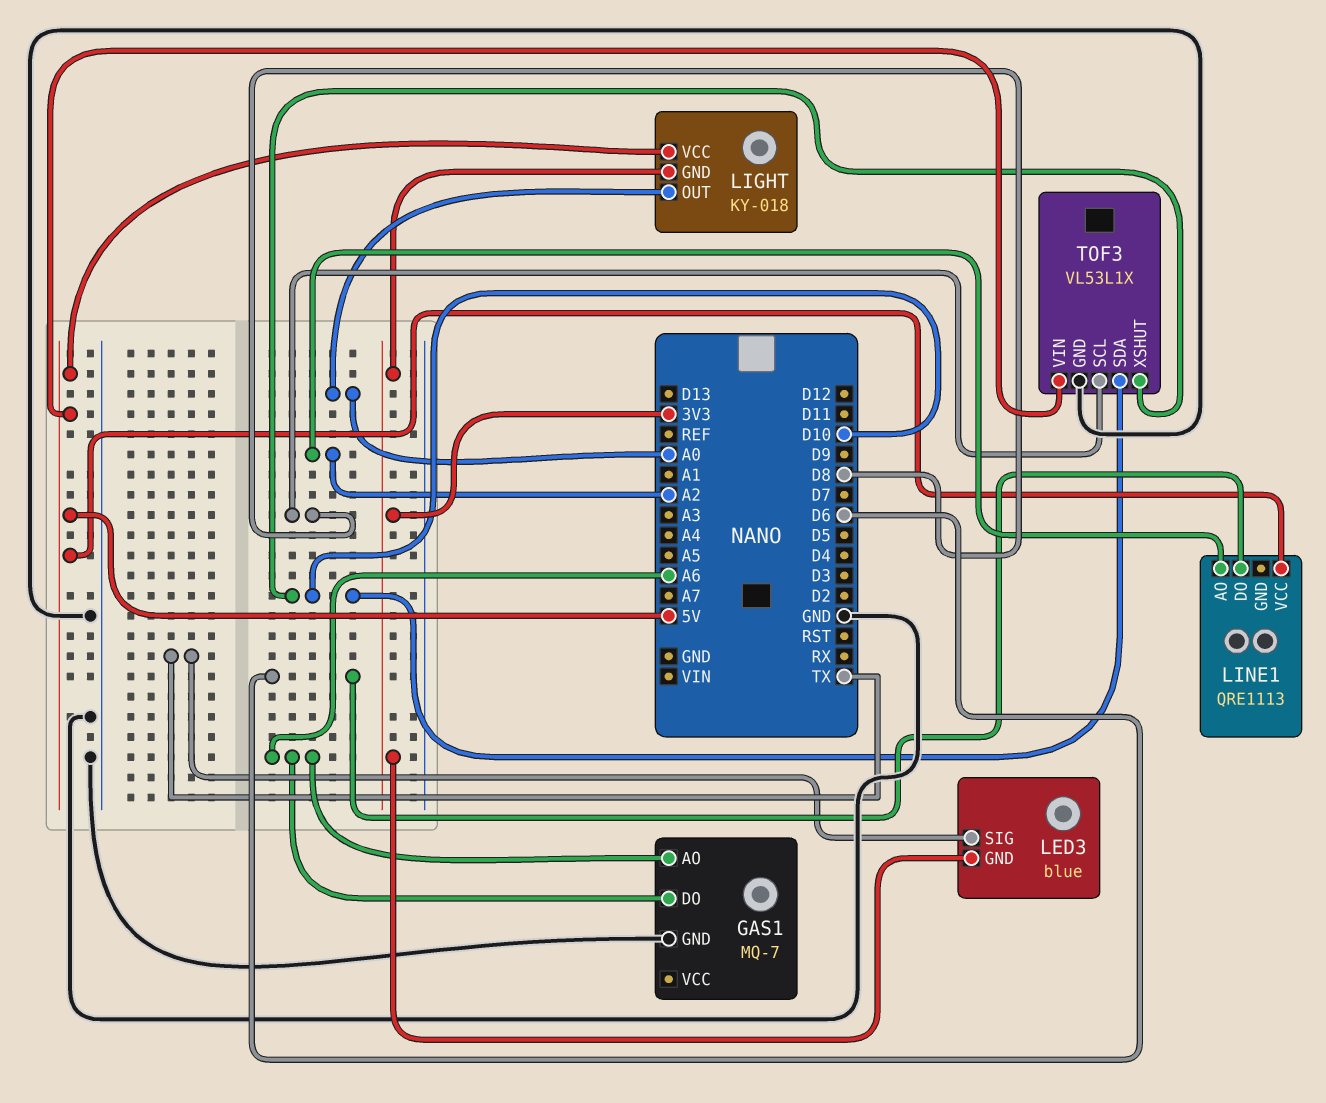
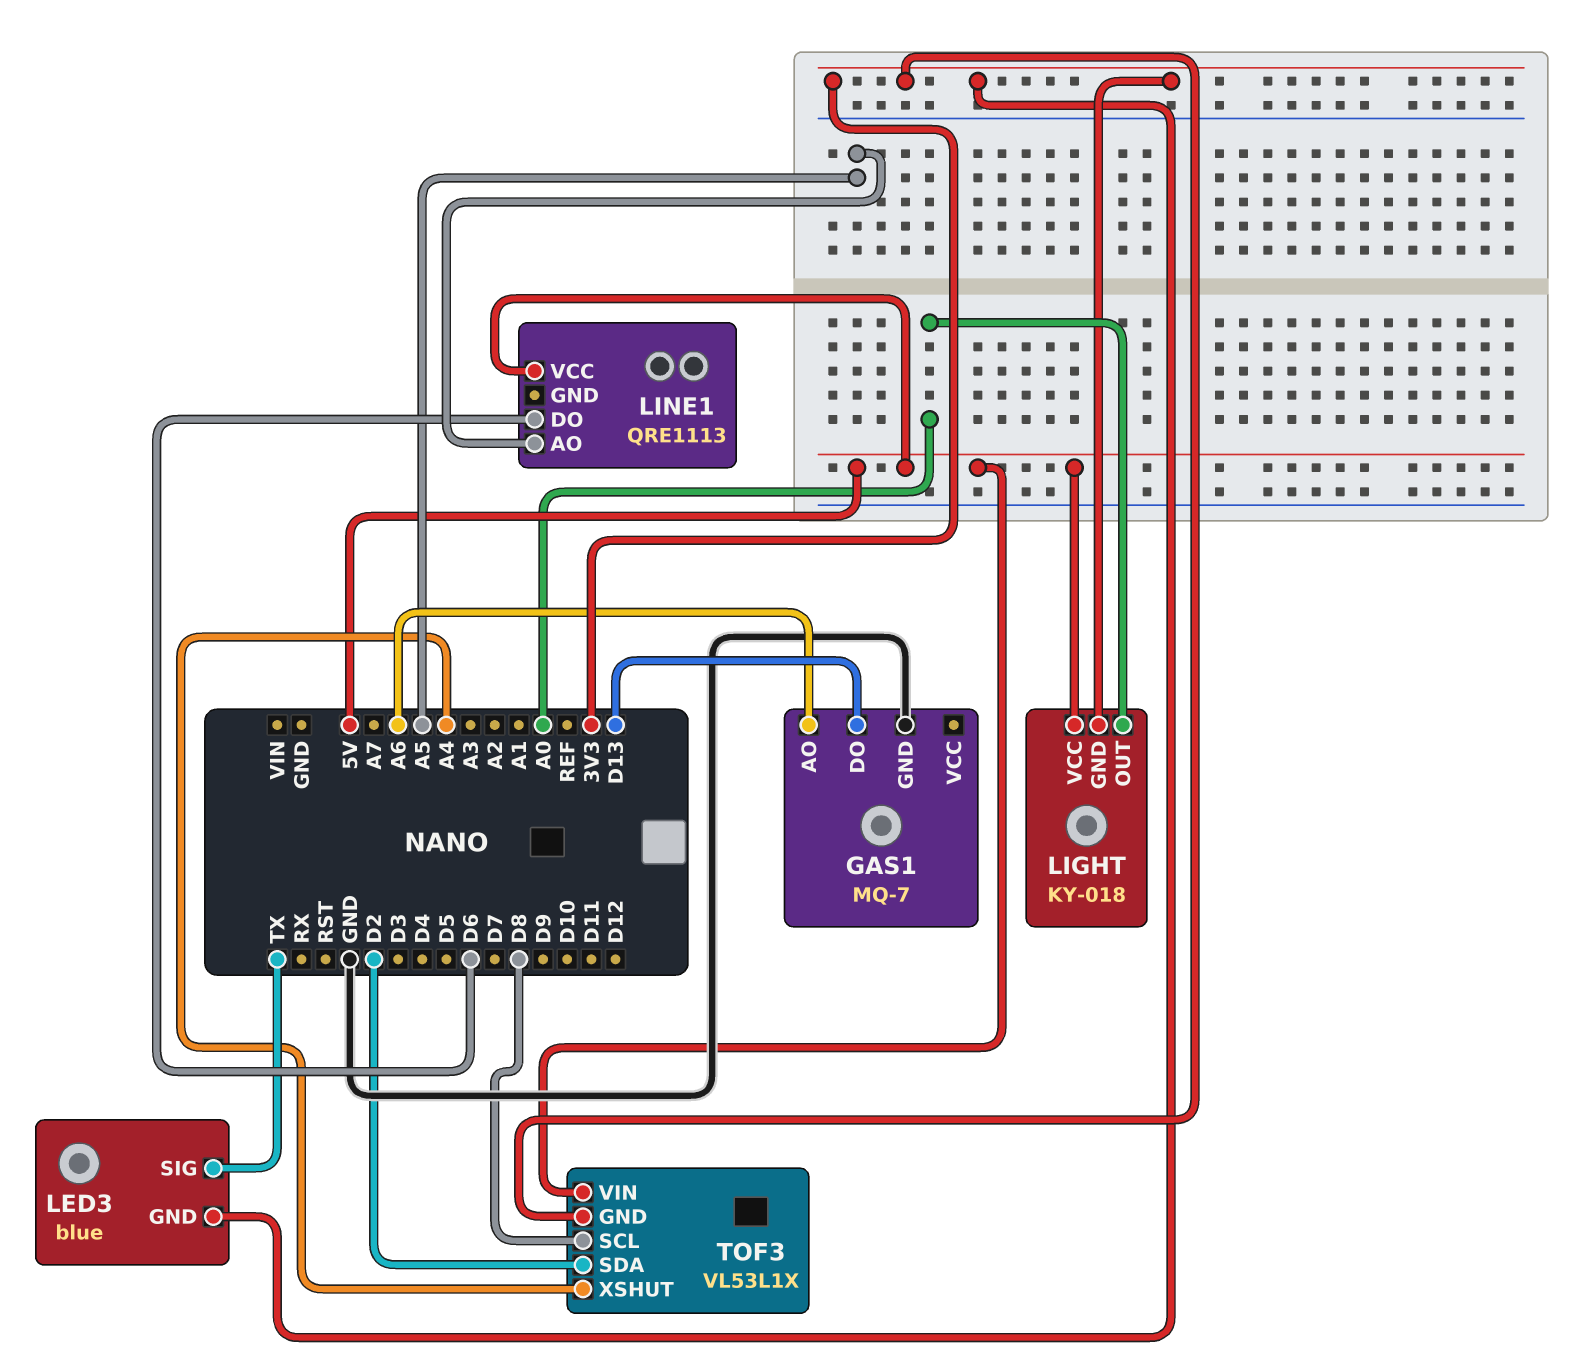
GAS1 pin DO: A6 -> D13
LINE1 pin AO: A2 -> A5
TOF3 pin GND: GND -> 3V3
TOF3 pin SDA: D10 -> D2
TOF3 pin XSHUT: D10 -> A4

